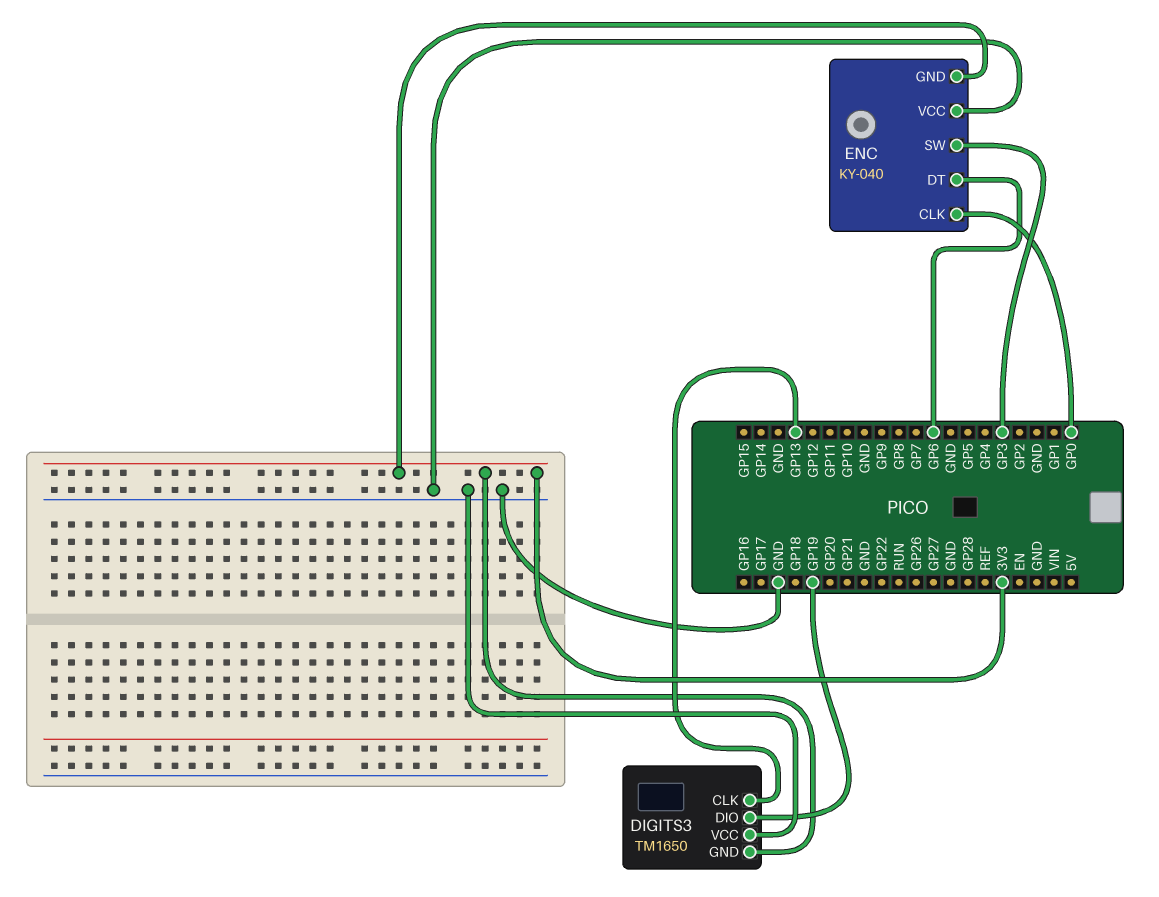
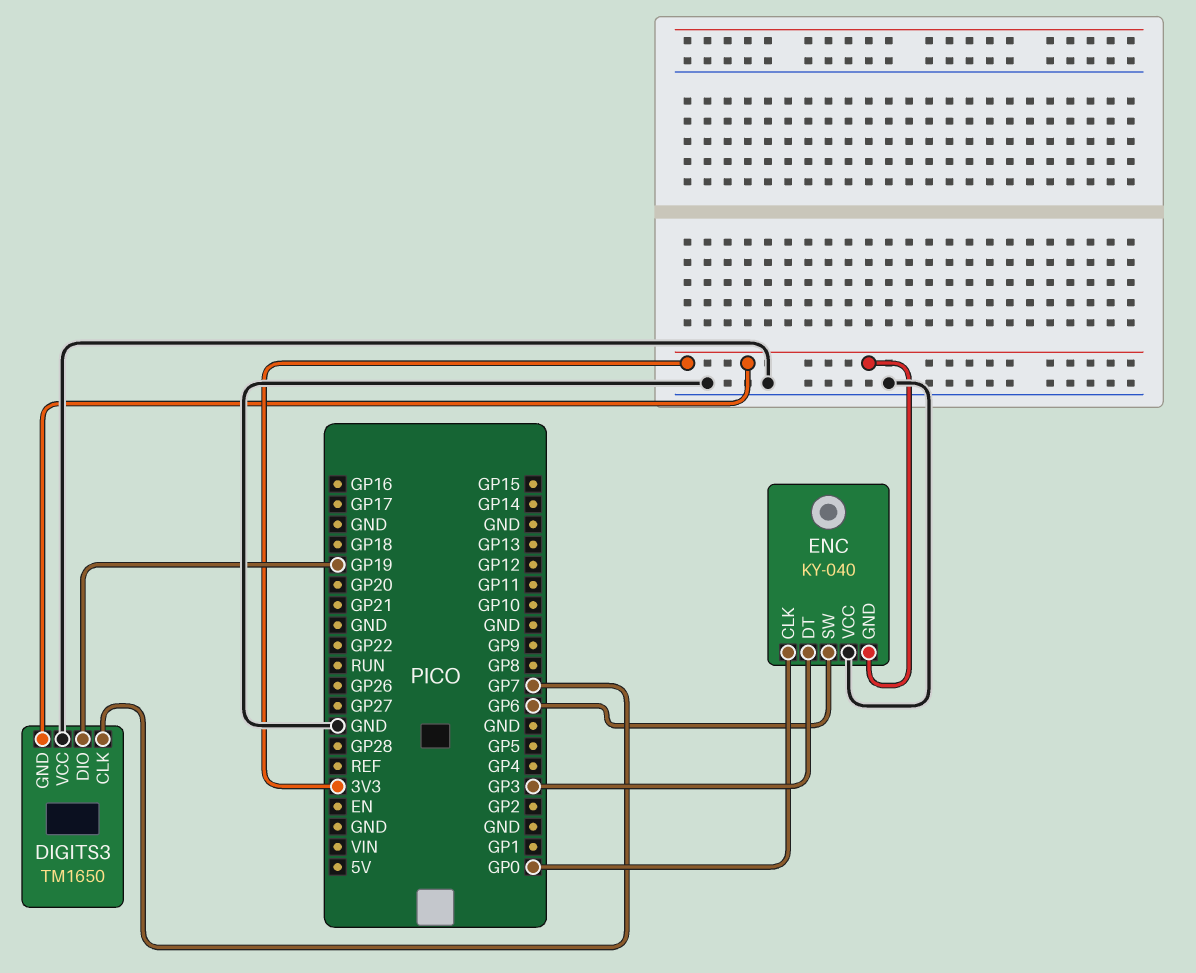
DIGITS3 pin CLK: GP13 -> GP7
ENC pin DT: GP6 -> GP3
ENC pin SW: GP3 -> GP6

